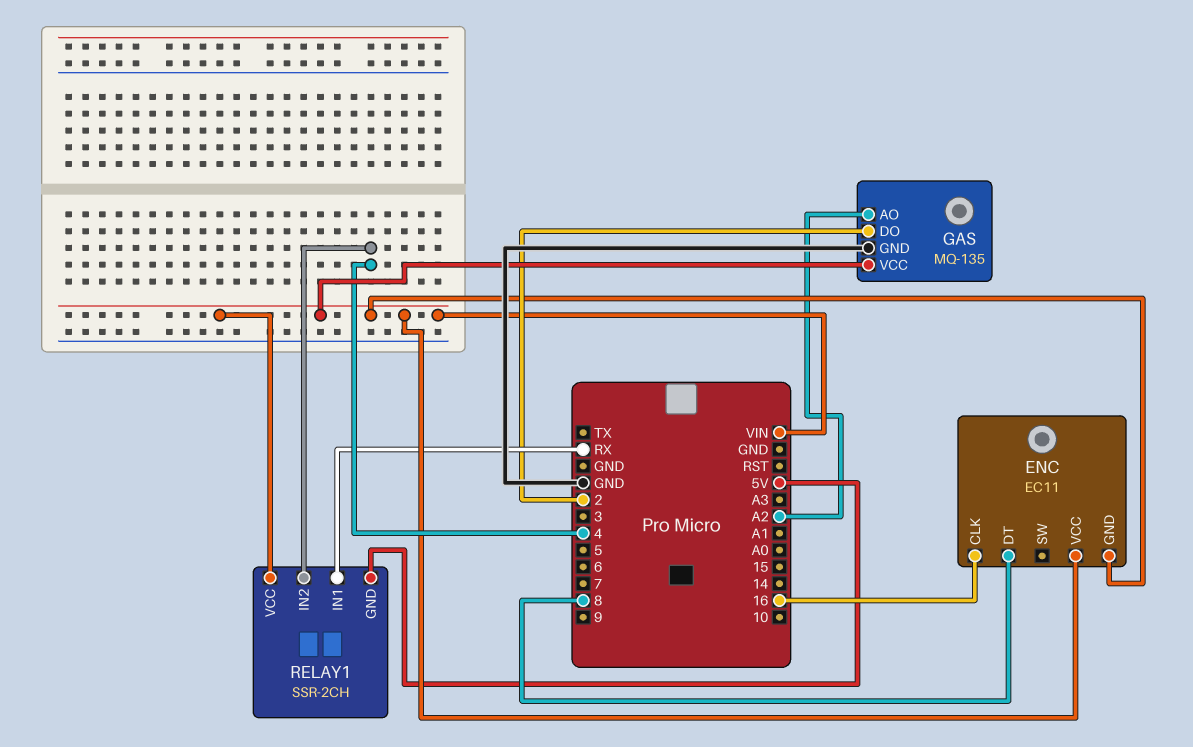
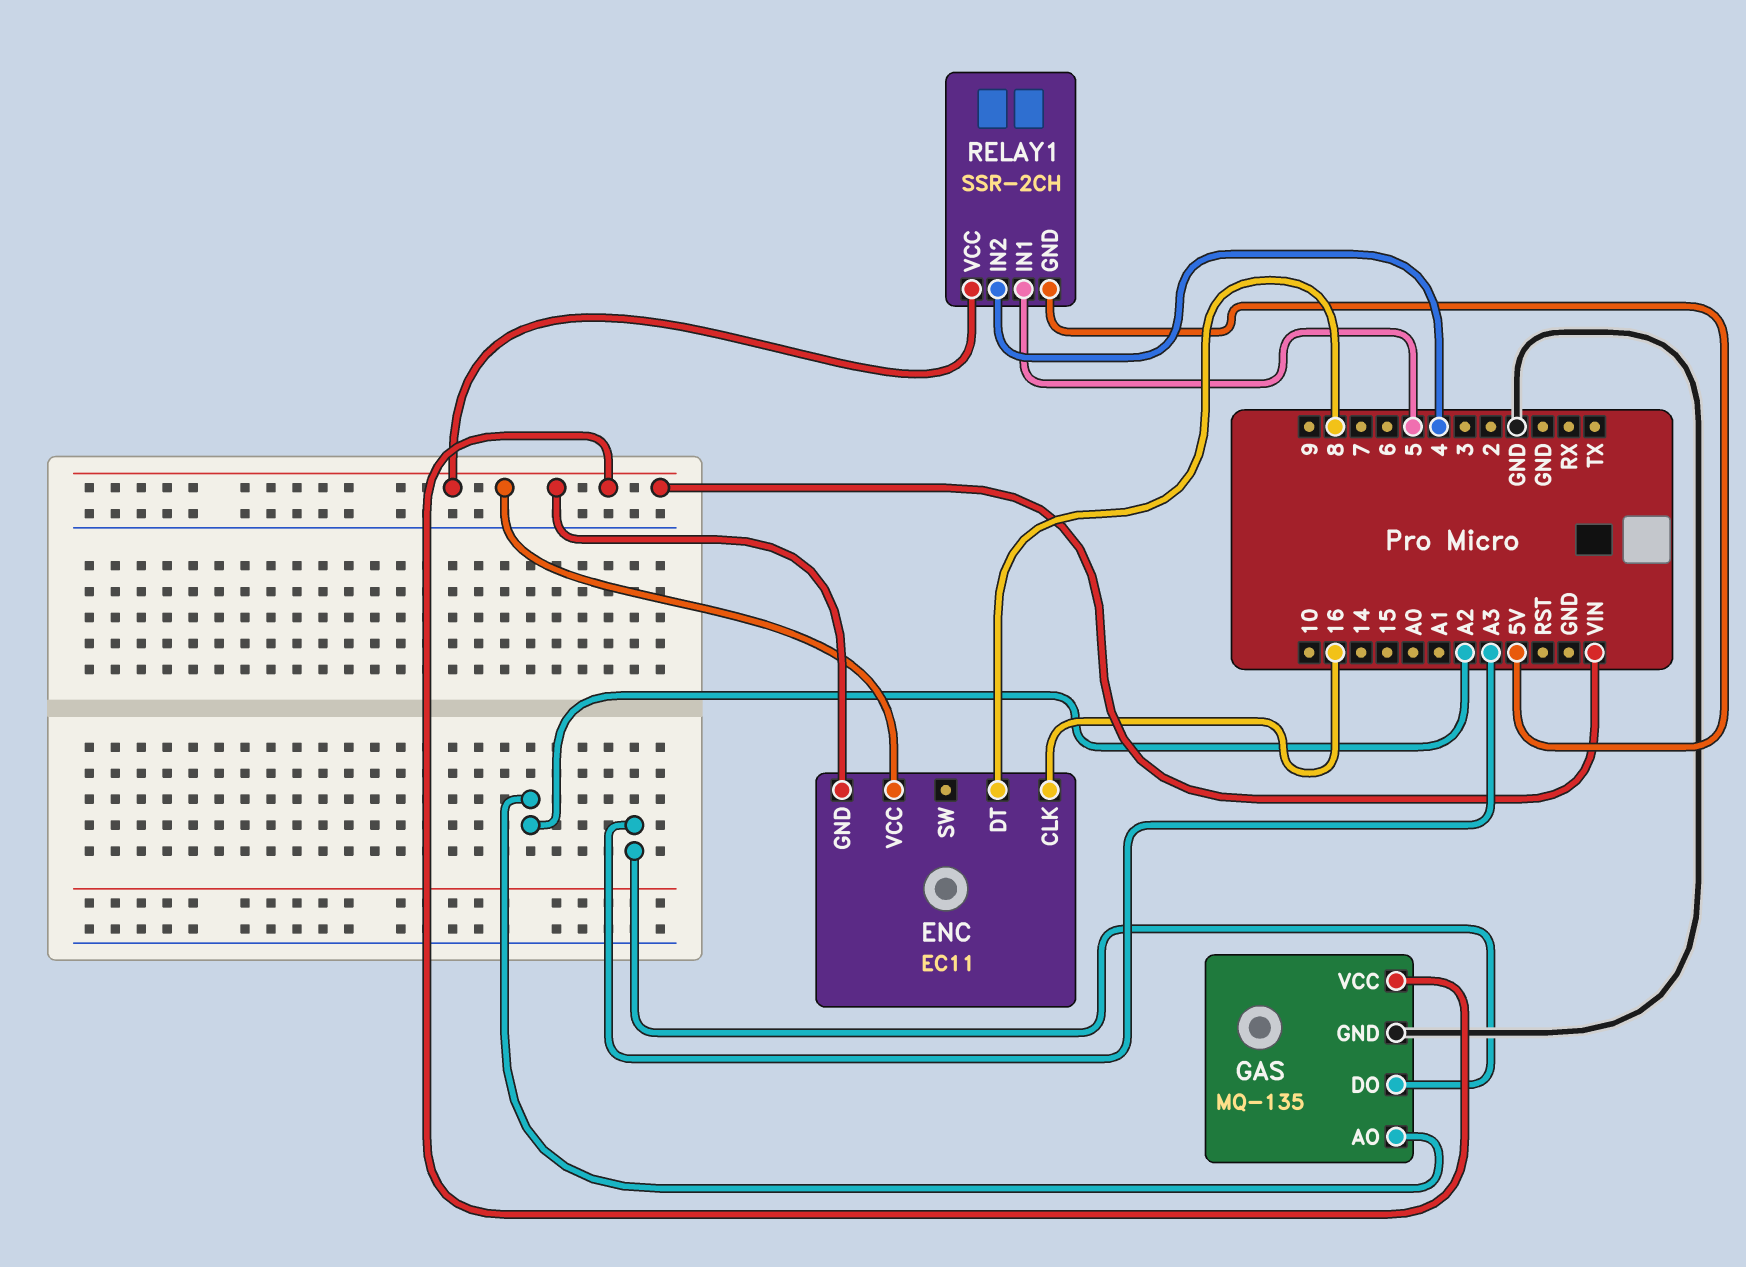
GAS pin DO: 2 -> A3
RELAY1 pin IN1: RX -> 5

